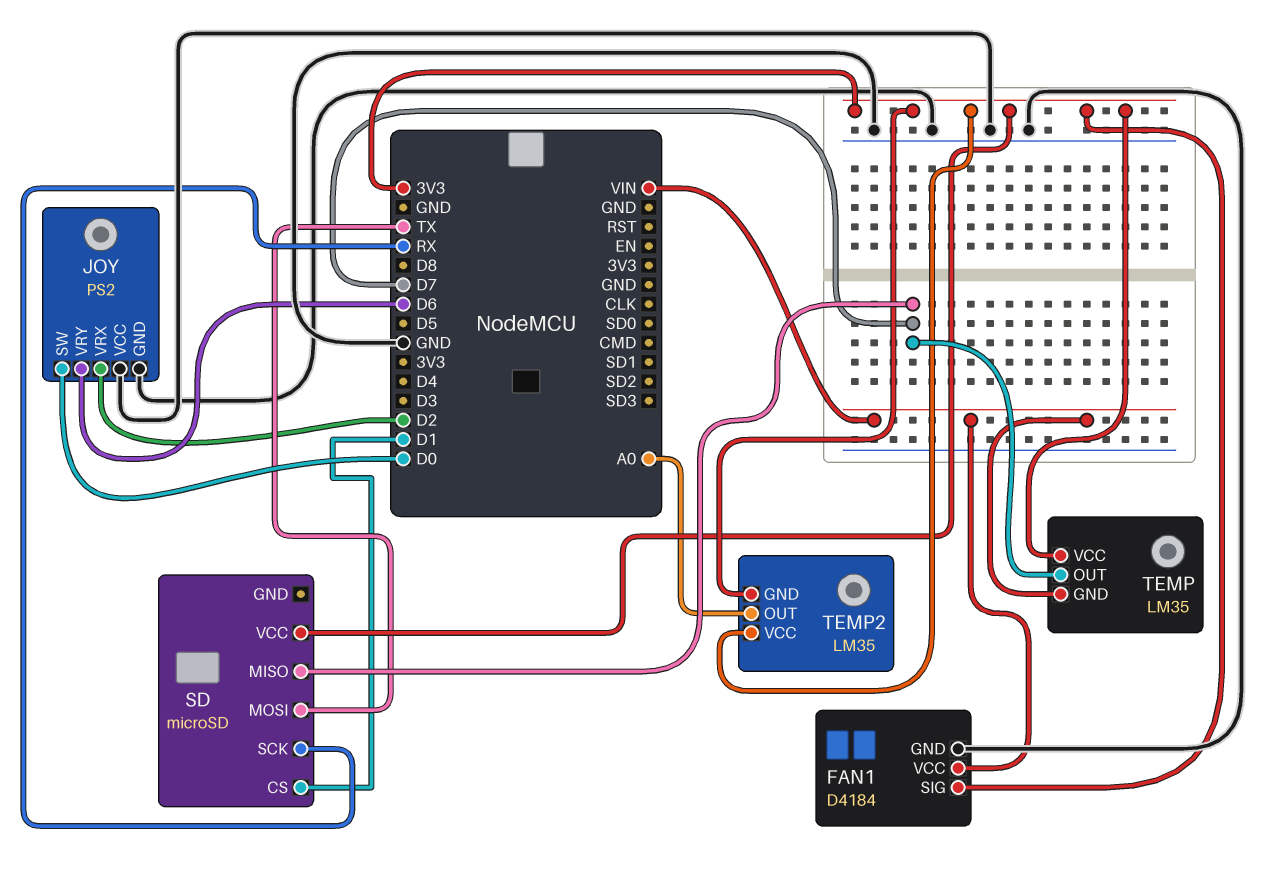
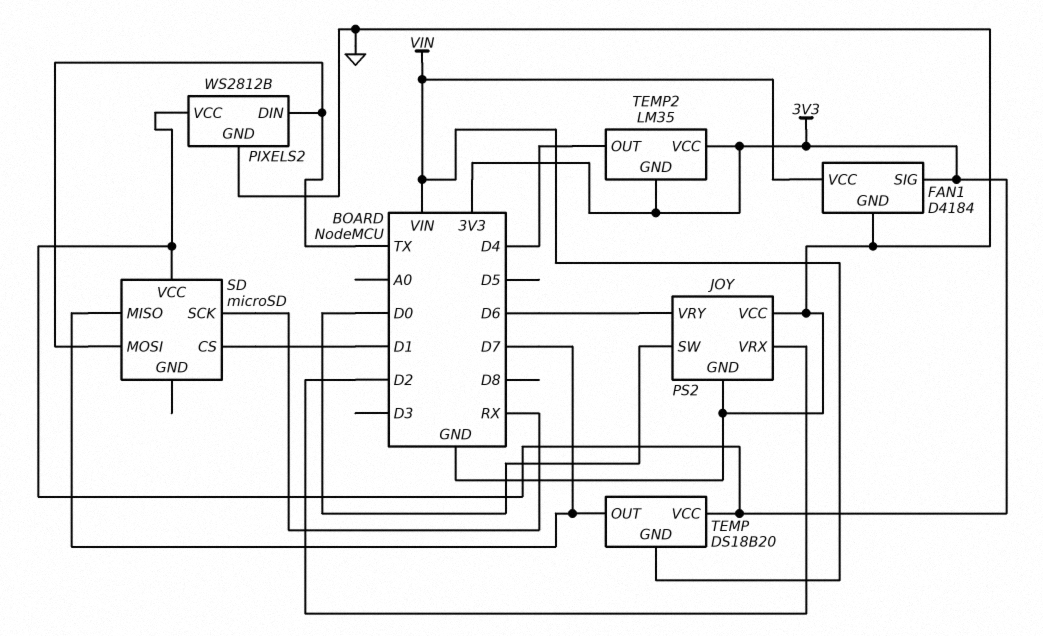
PIXELS2: none -> WS2812B
PIXELS2 pin DIN: none -> TX
PIXELS2 pin GND: none -> GND
PIXELS2 pin VCC: none -> 3V3
TEMP: LM35 -> DS18B20
TEMP2 pin OUT: A0 -> D4

